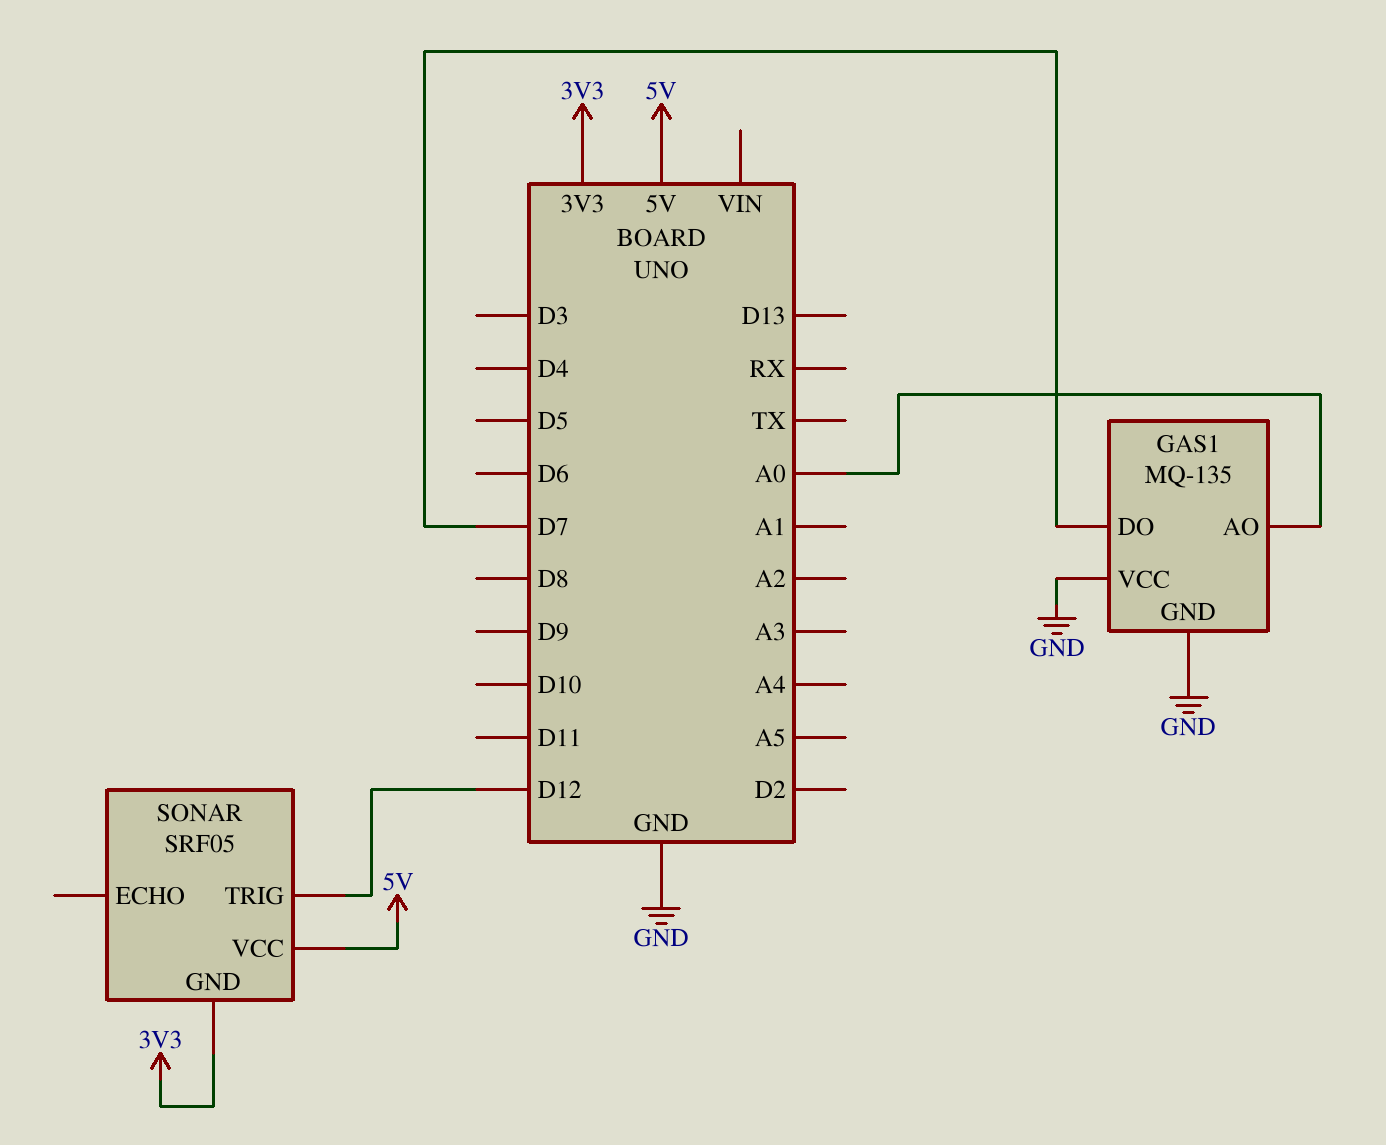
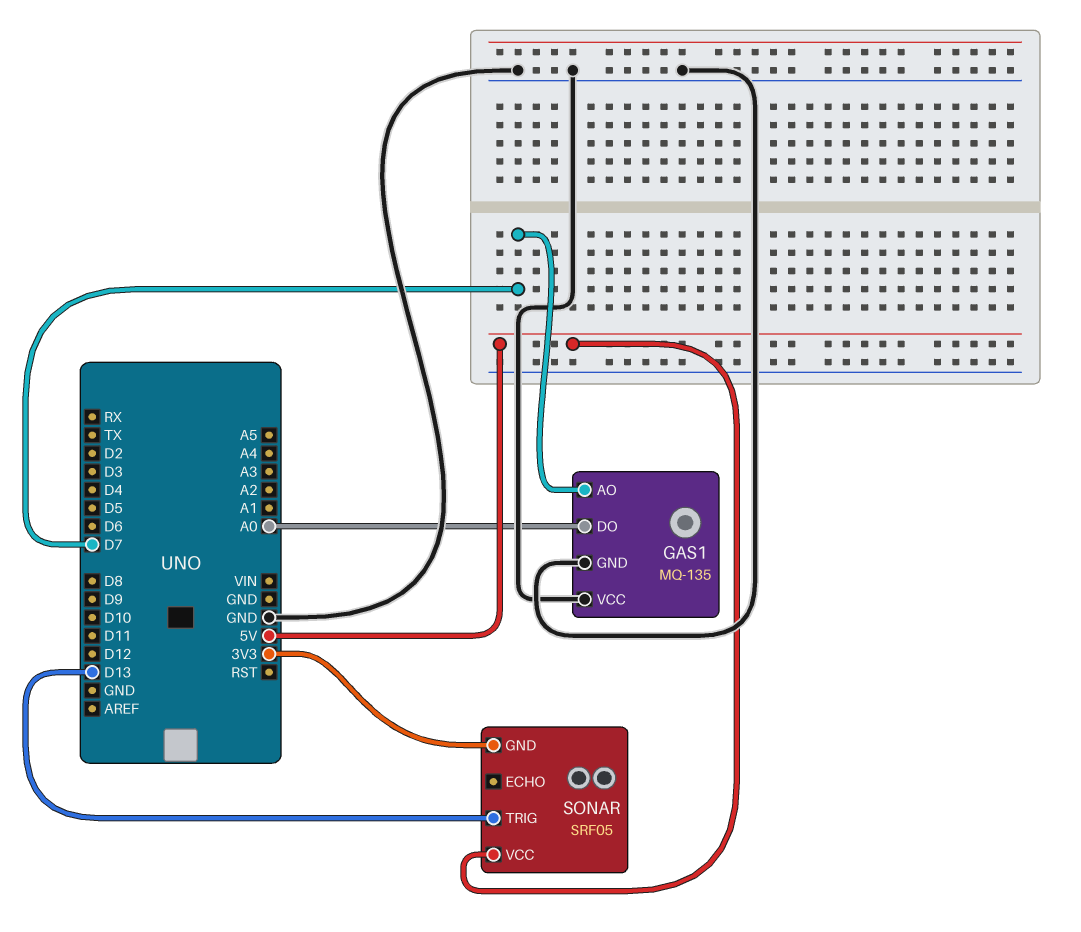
GAS1 pin AO: A0 -> D7
GAS1 pin DO: D7 -> A0
SONAR pin TRIG: D12 -> D13

